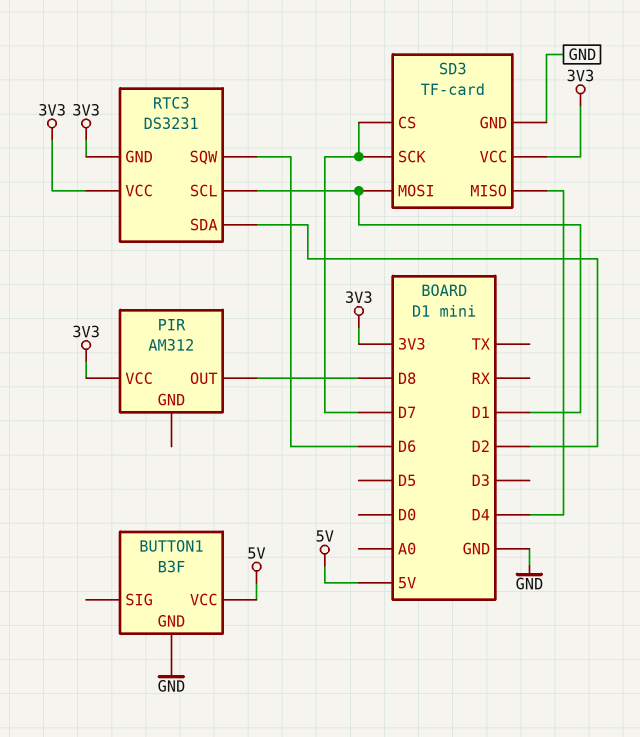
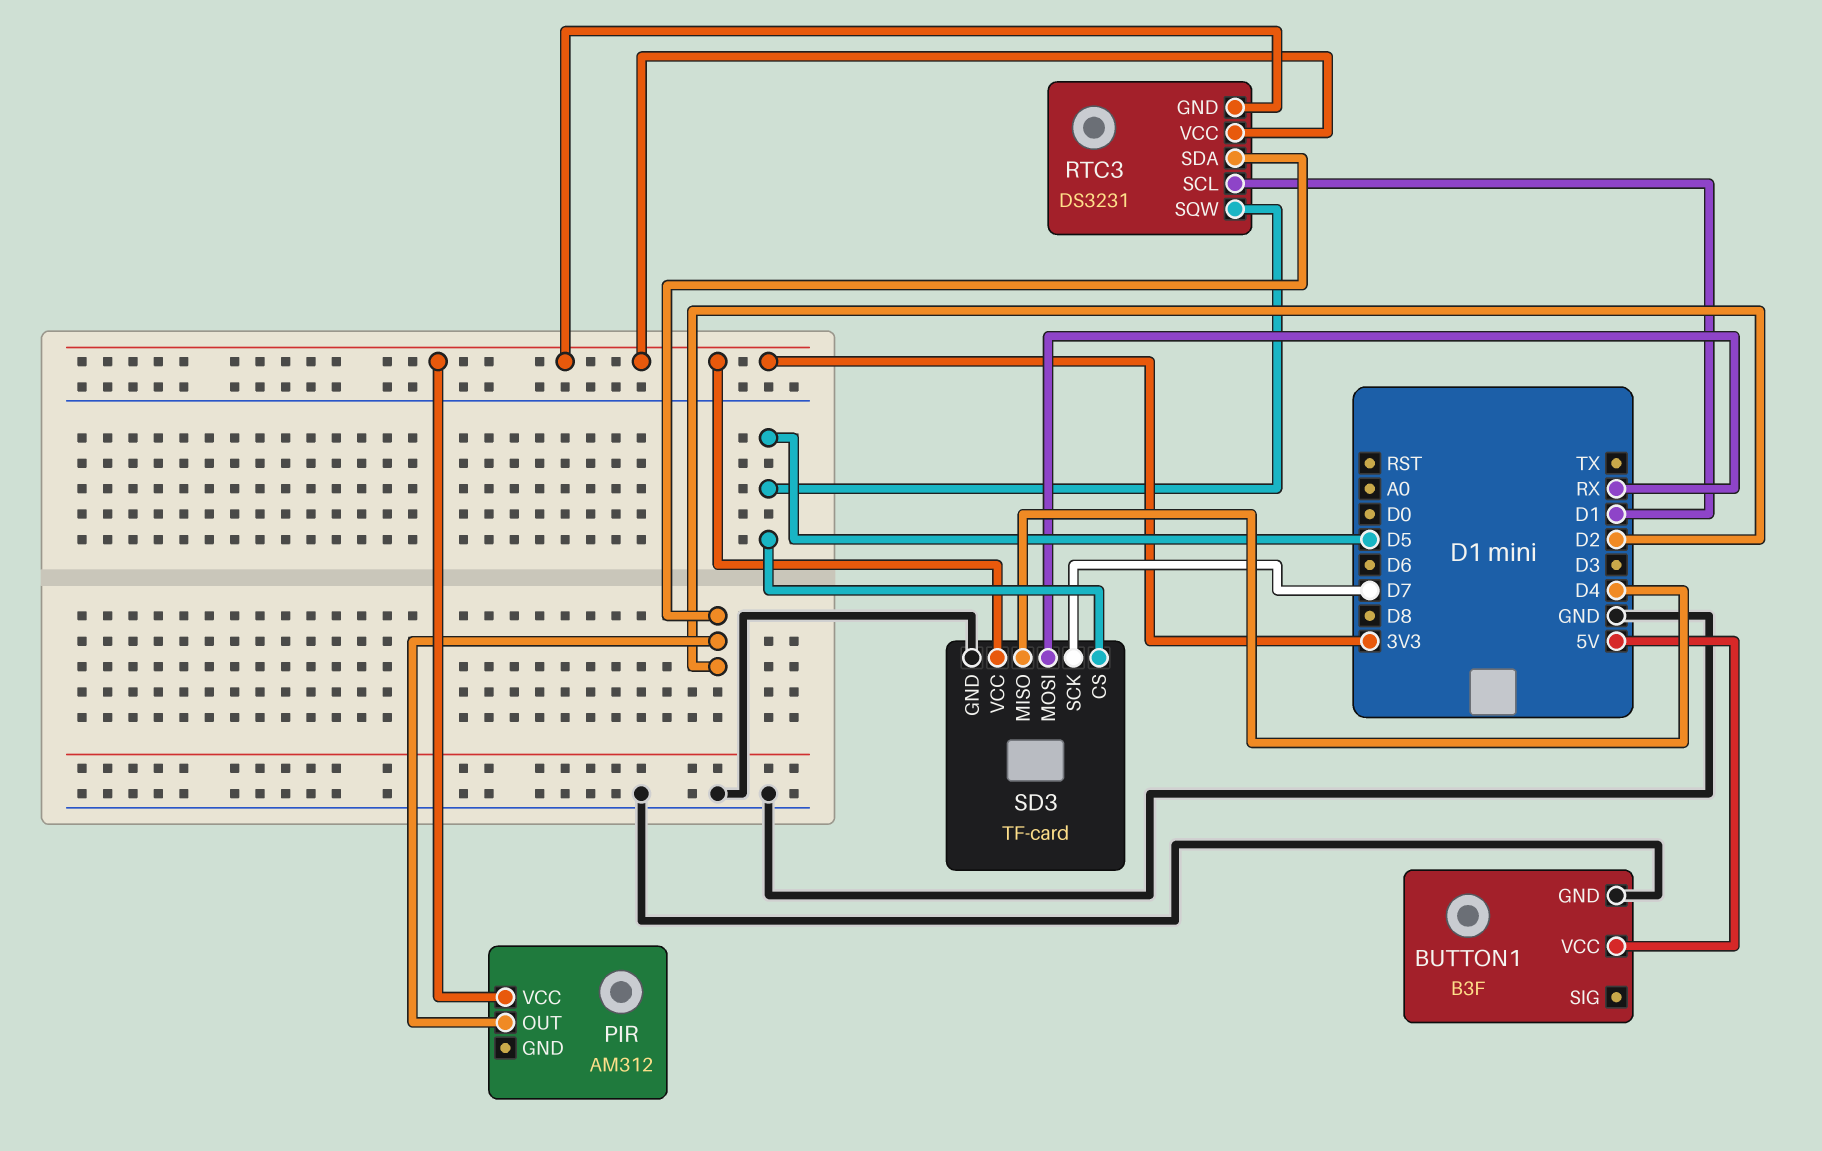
PIR pin OUT: D8 -> D2
RTC3 pin SQW: D6 -> D5
SD3 pin CS: D7 -> D5
SD3 pin MOSI: D1 -> RX

